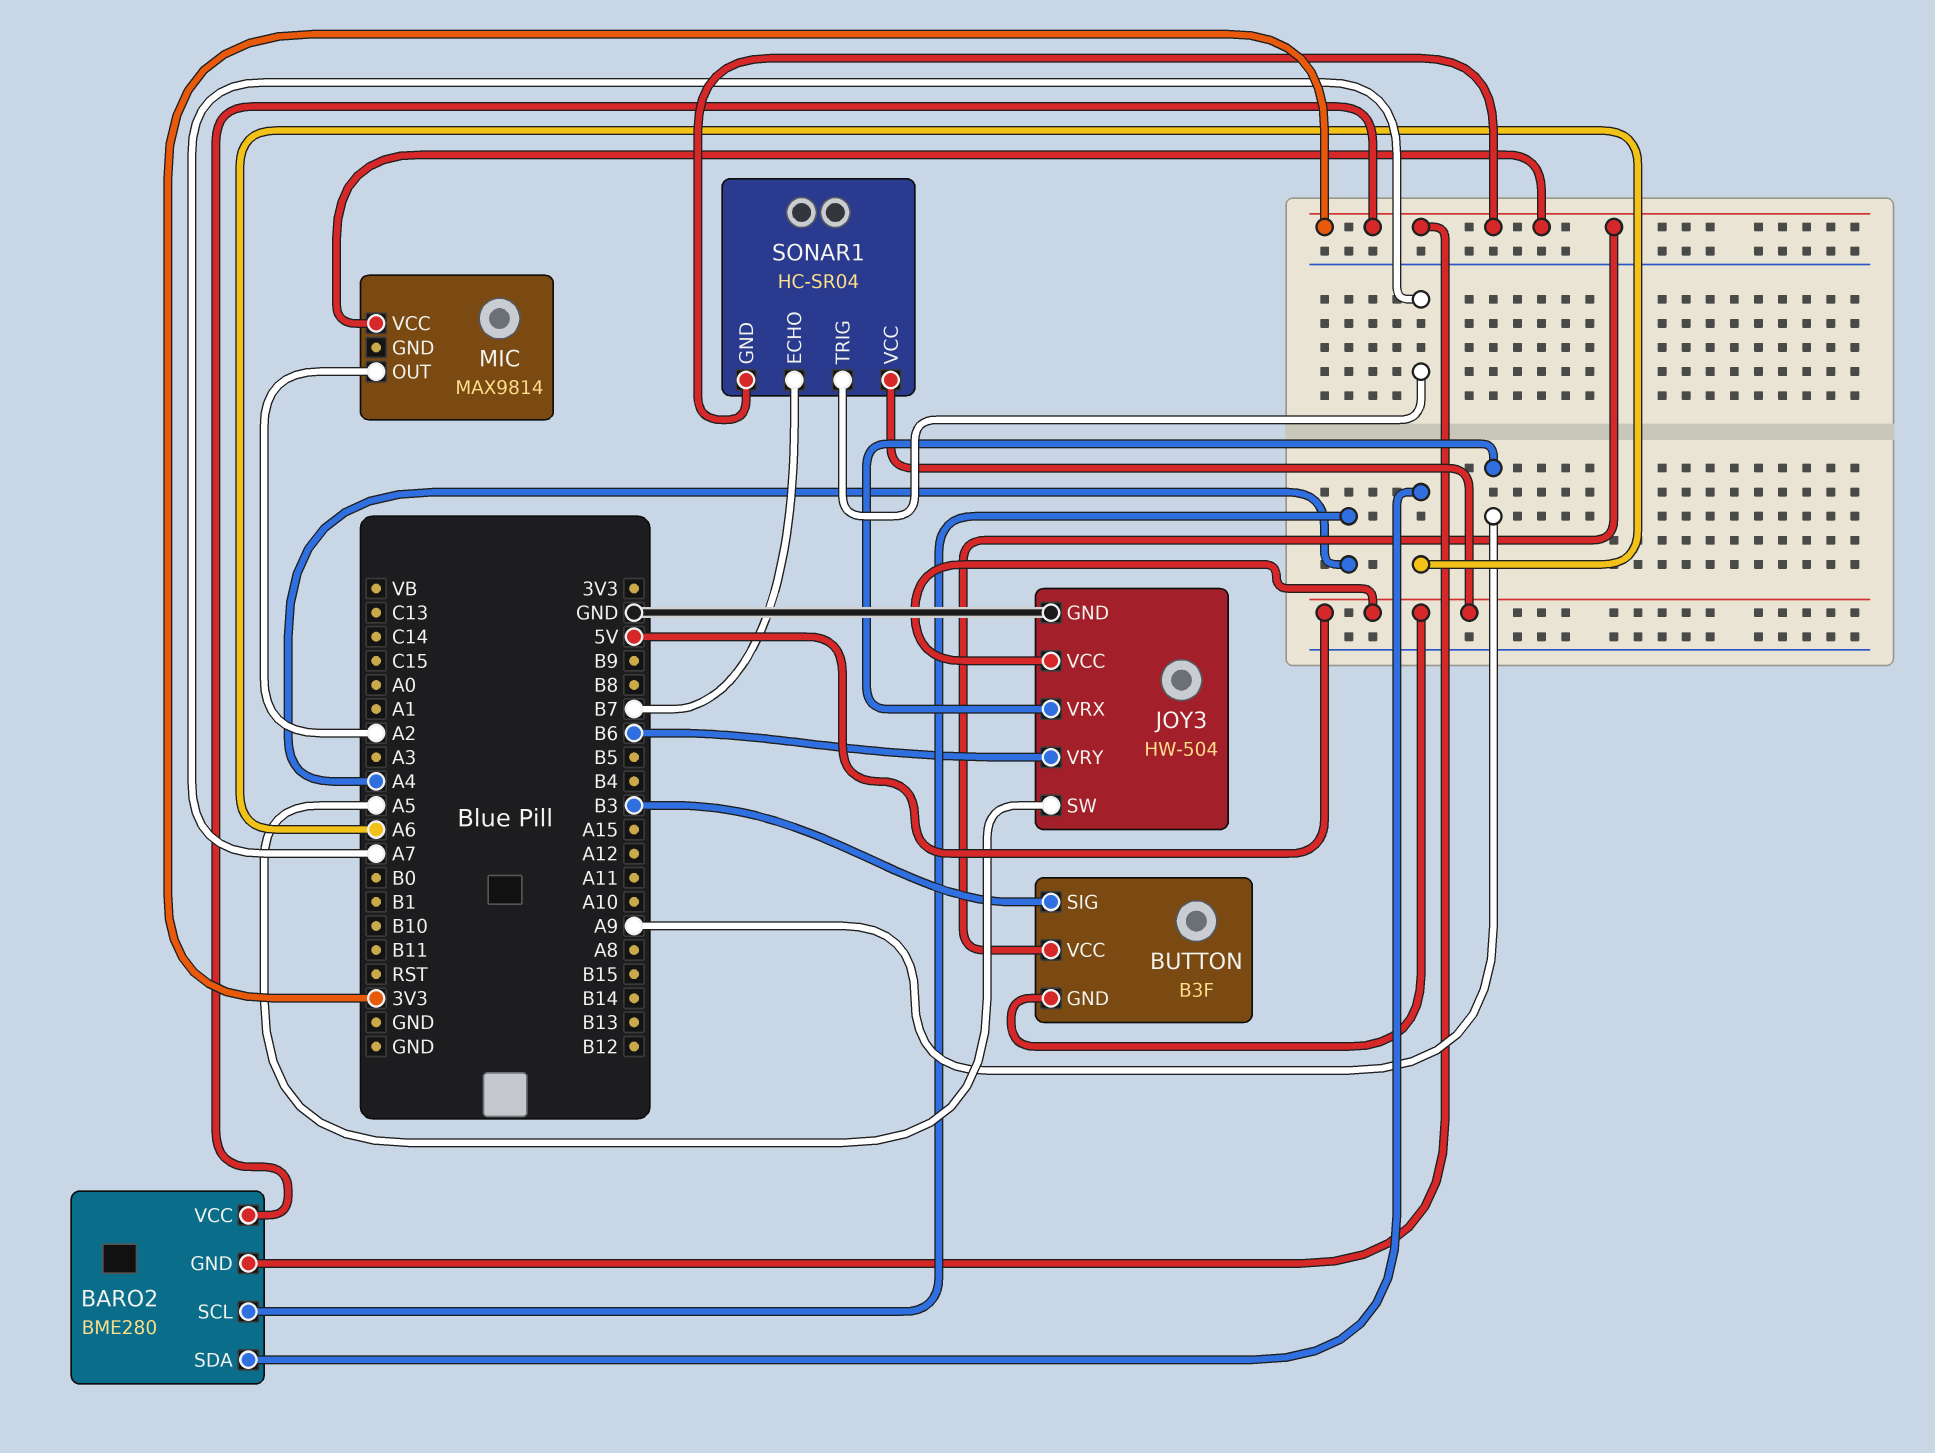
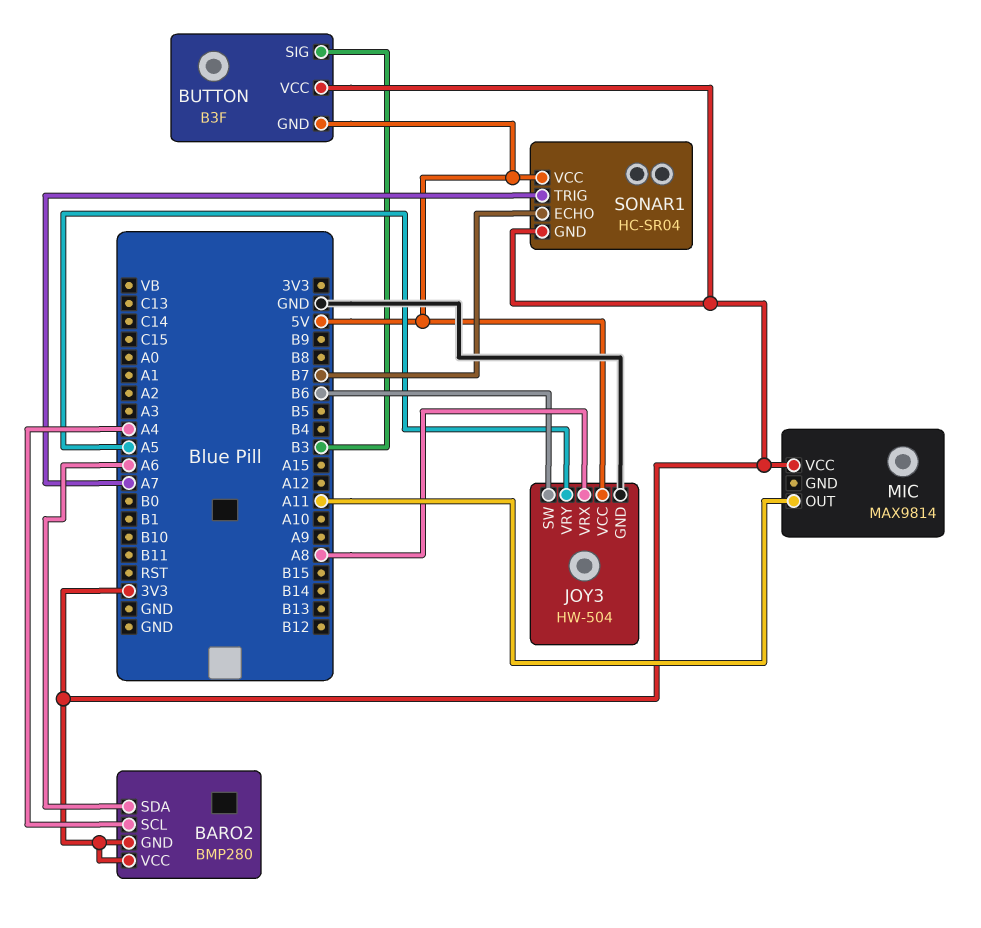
BARO2: BME280 -> BMP280
JOY3 pin SW: A5 -> B6
JOY3 pin VRX: A9 -> A8
JOY3 pin VRY: B6 -> A5
MIC pin OUT: A2 -> A11

